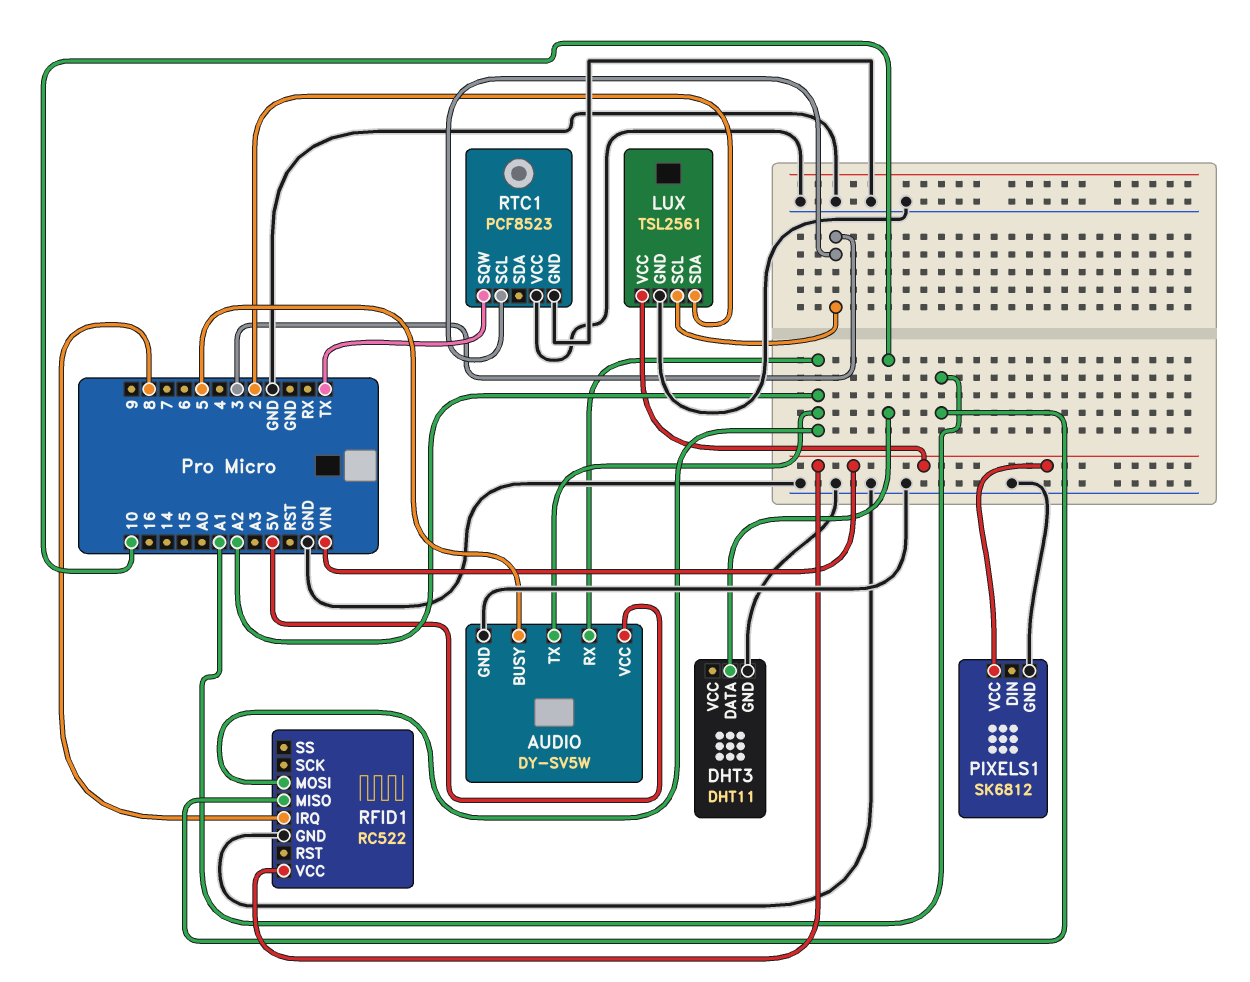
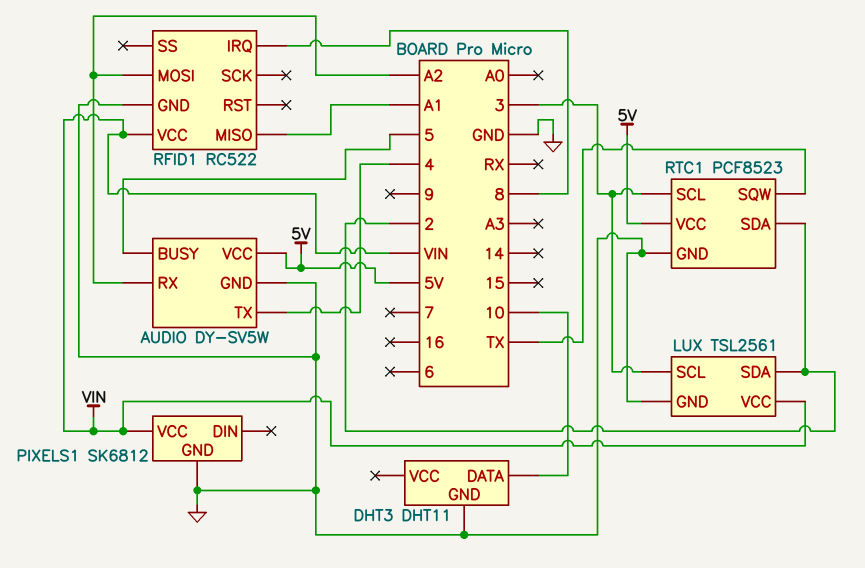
AUDIO pin TX: A2 -> 4
RTC1 pin SDA: none -> 2
RTC1 pin VCC: GND -> 5V

